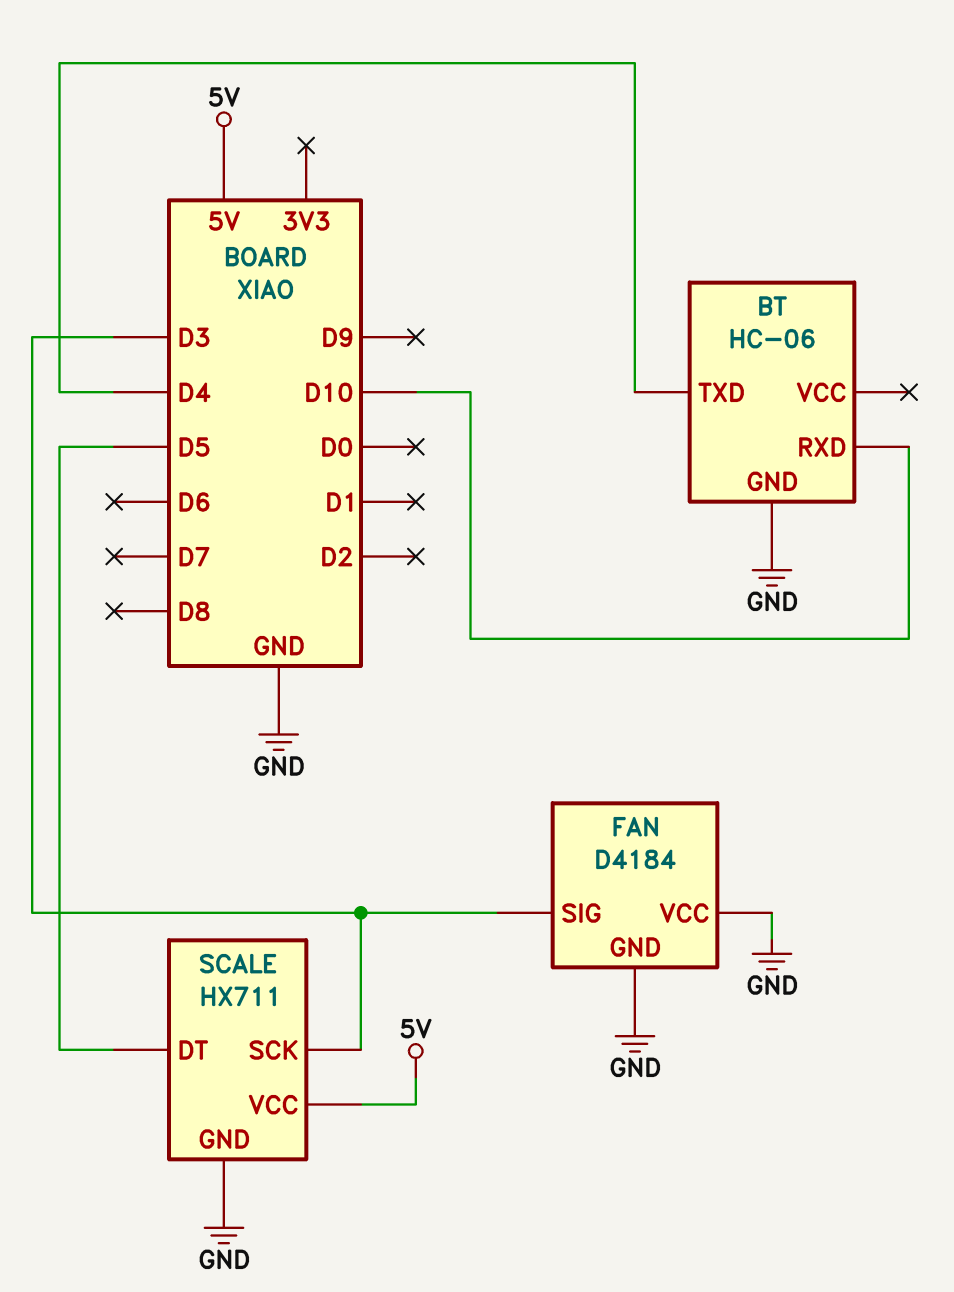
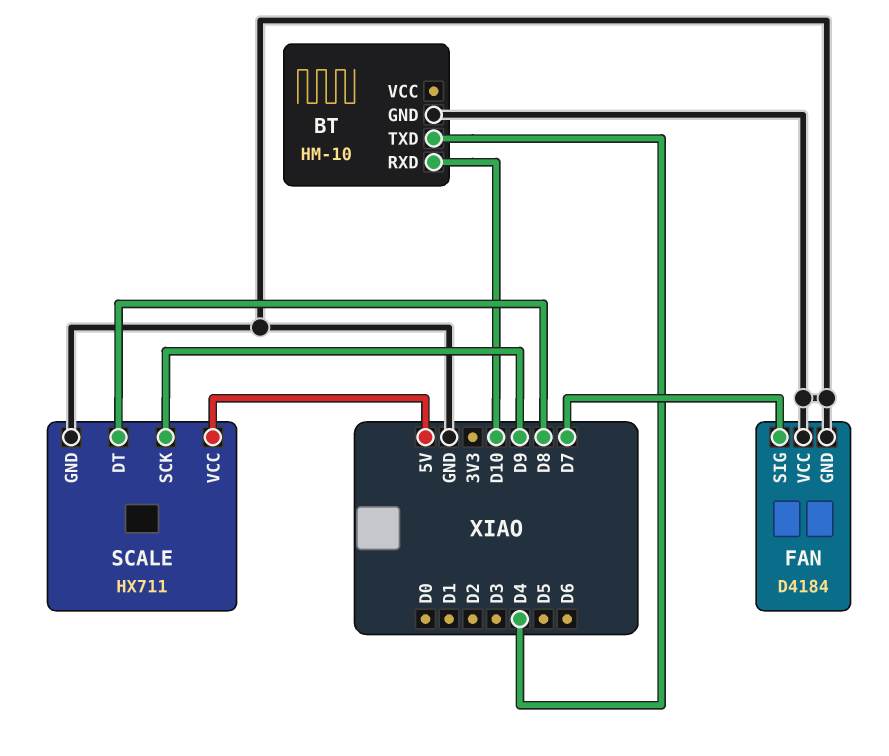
BT: HC-06 -> HM-10
FAN pin SIG: D3 -> D7
SCALE pin DT: D5 -> D8
SCALE pin SCK: D3 -> D9

